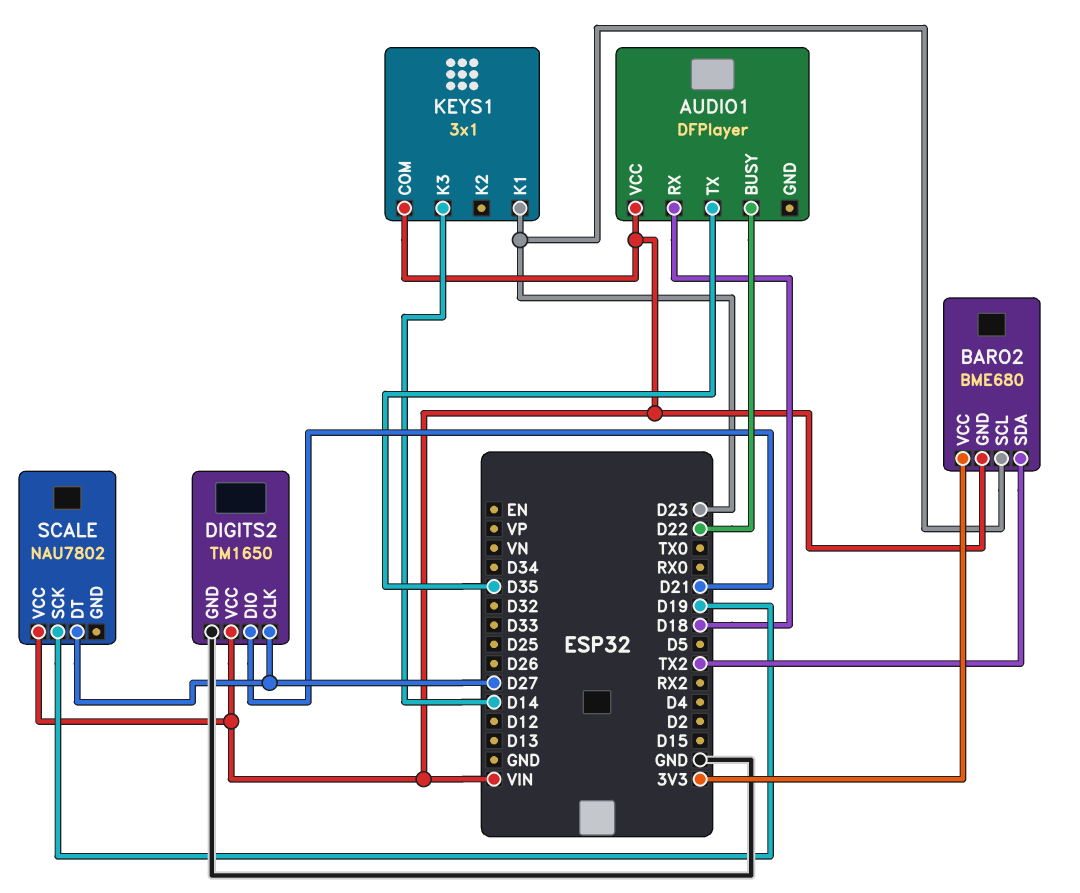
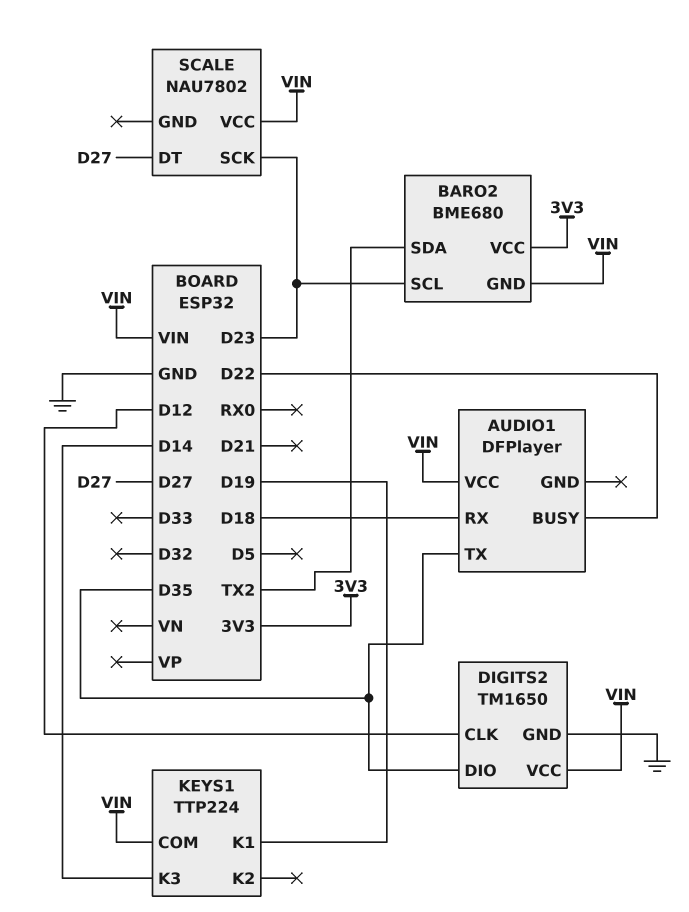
DIGITS2 pin CLK: D27 -> D12
DIGITS2 pin DIO: D21 -> D35
KEYS1: 3x1 -> TTP224
KEYS1 pin K1: D23 -> D19
SCALE pin SCK: D19 -> D23

